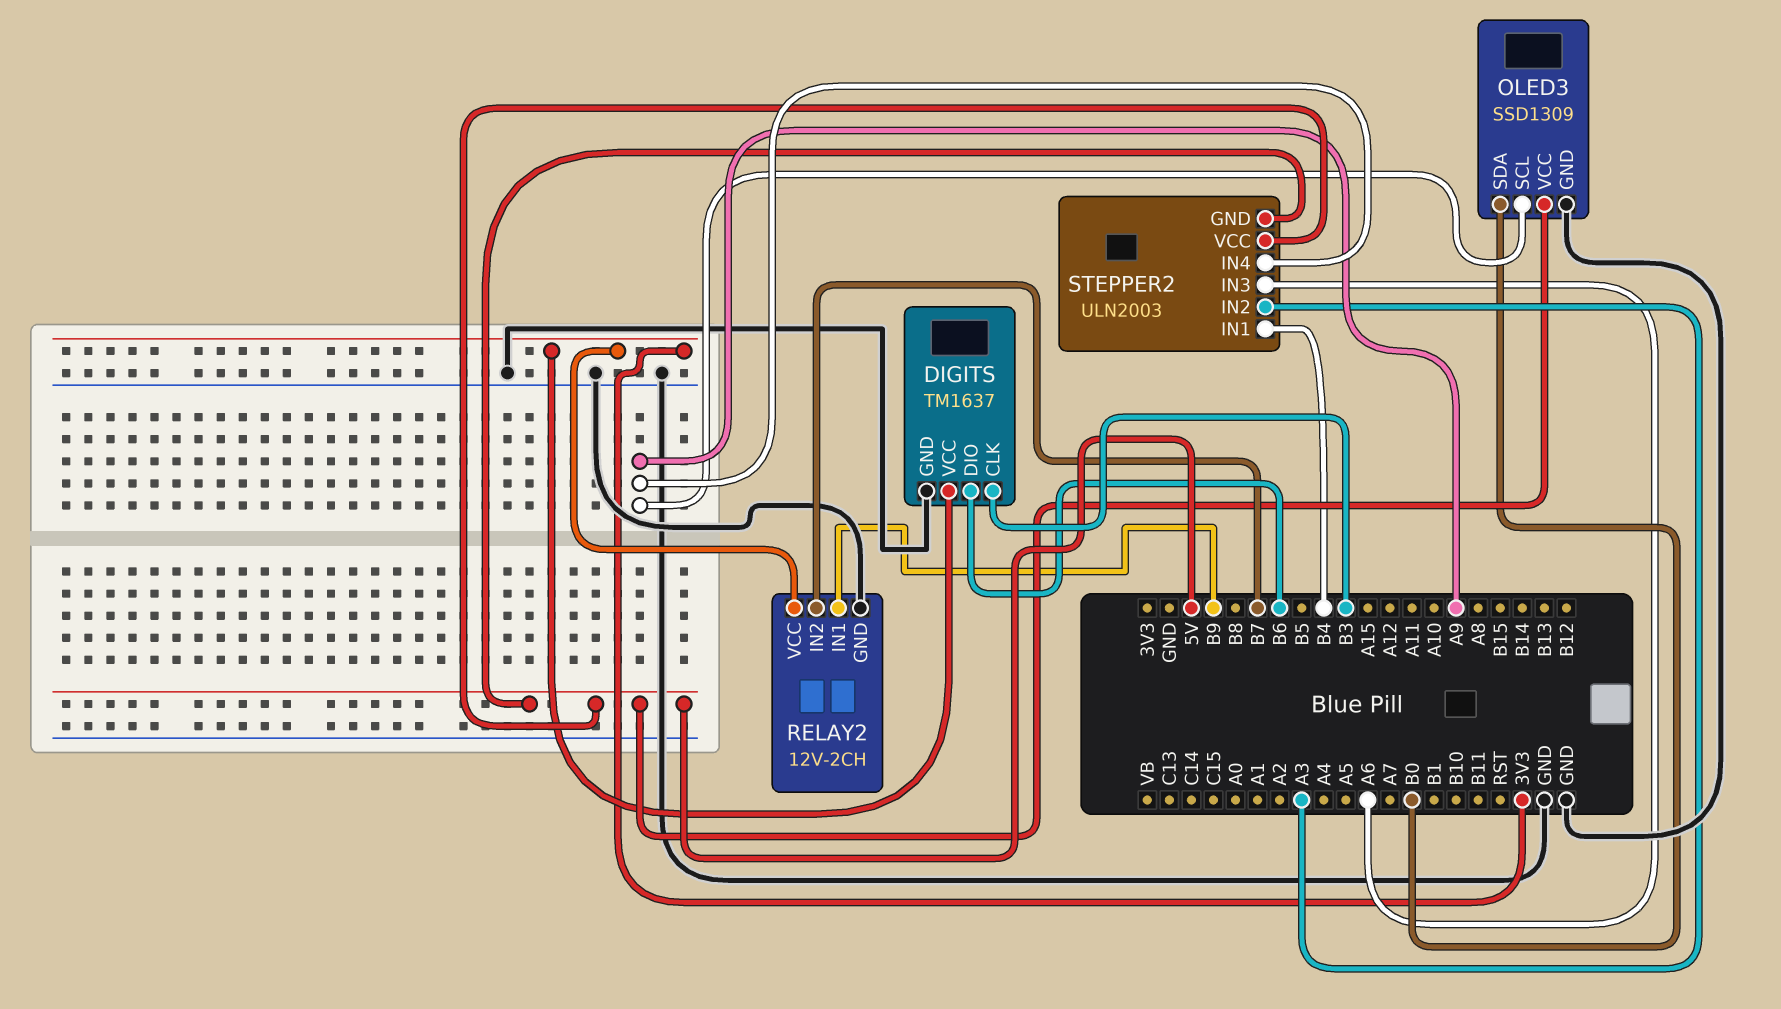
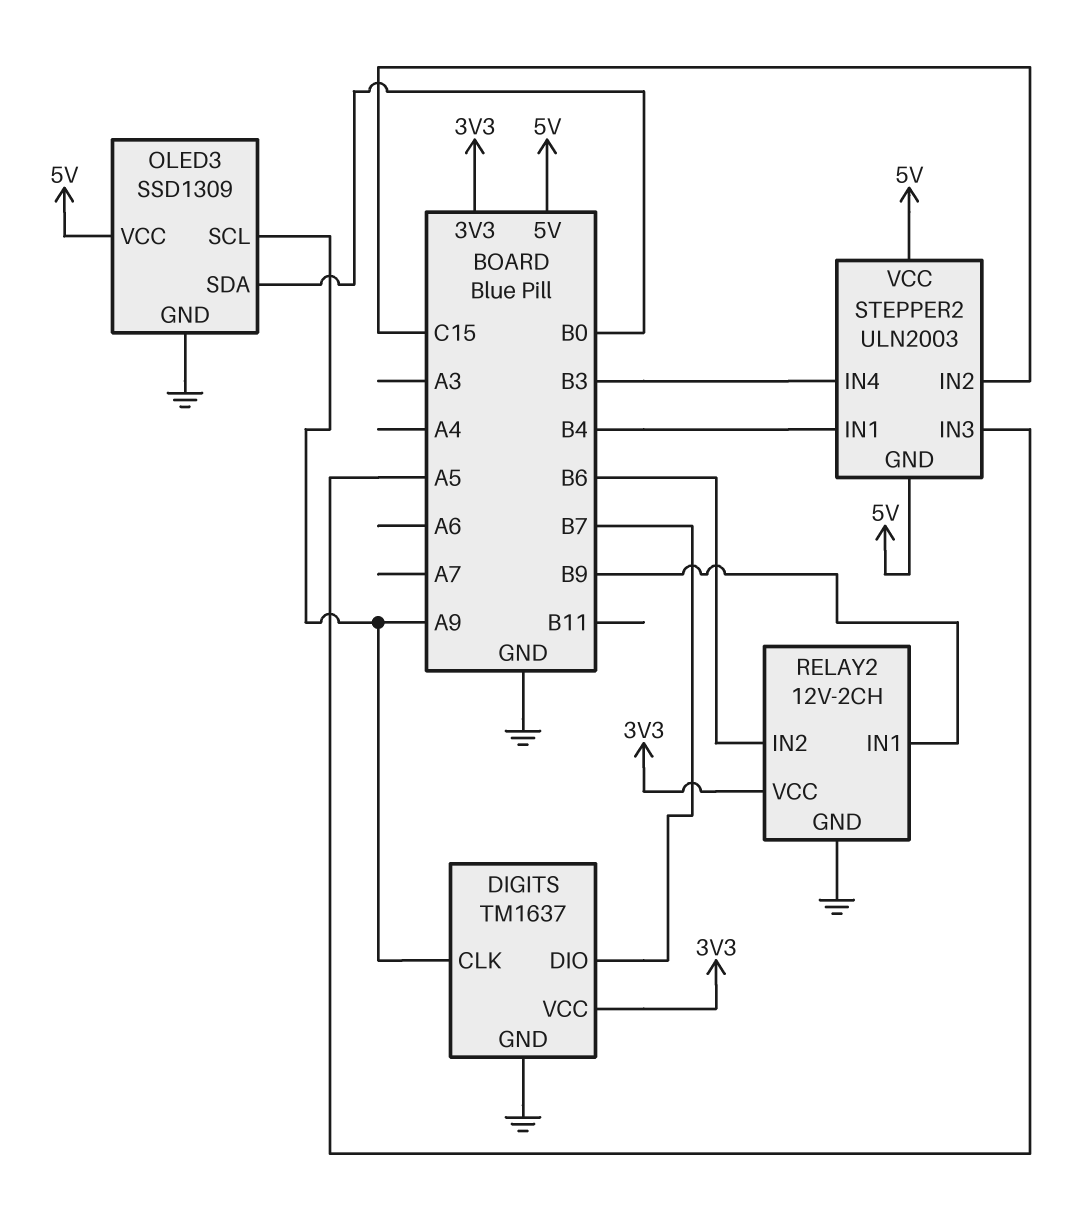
DIGITS pin CLK: B3 -> A9
DIGITS pin DIO: B6 -> B7
RELAY2 pin IN2: B7 -> B6
STEPPER2 pin IN2: A3 -> C15
STEPPER2 pin IN3: A6 -> A5
STEPPER2 pin IN4: A9 -> B3

